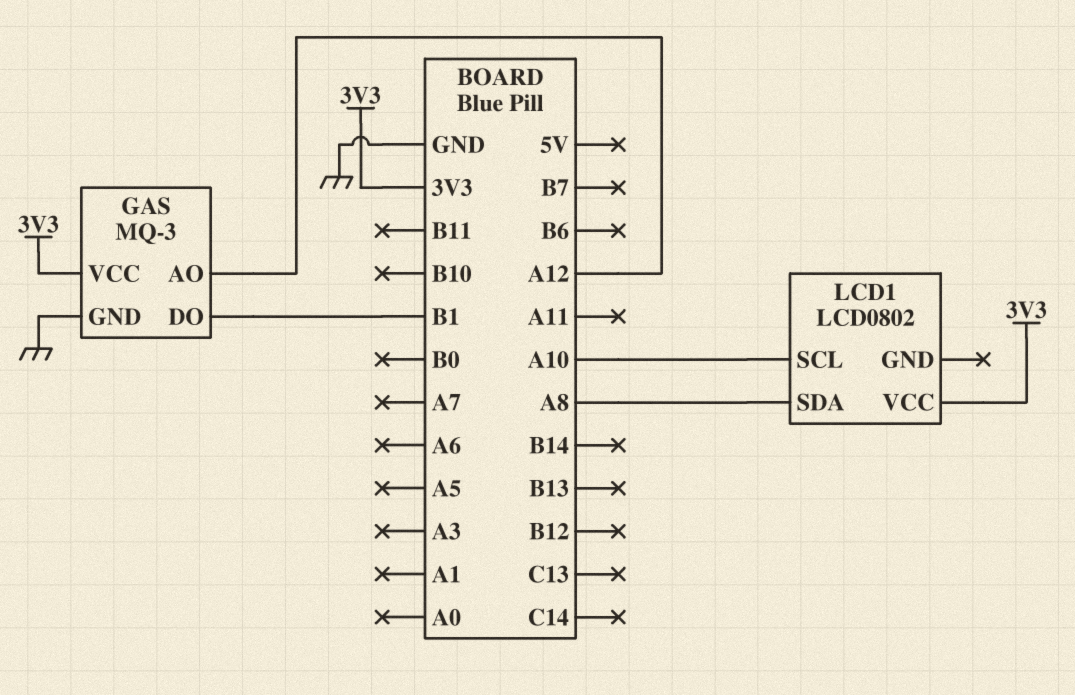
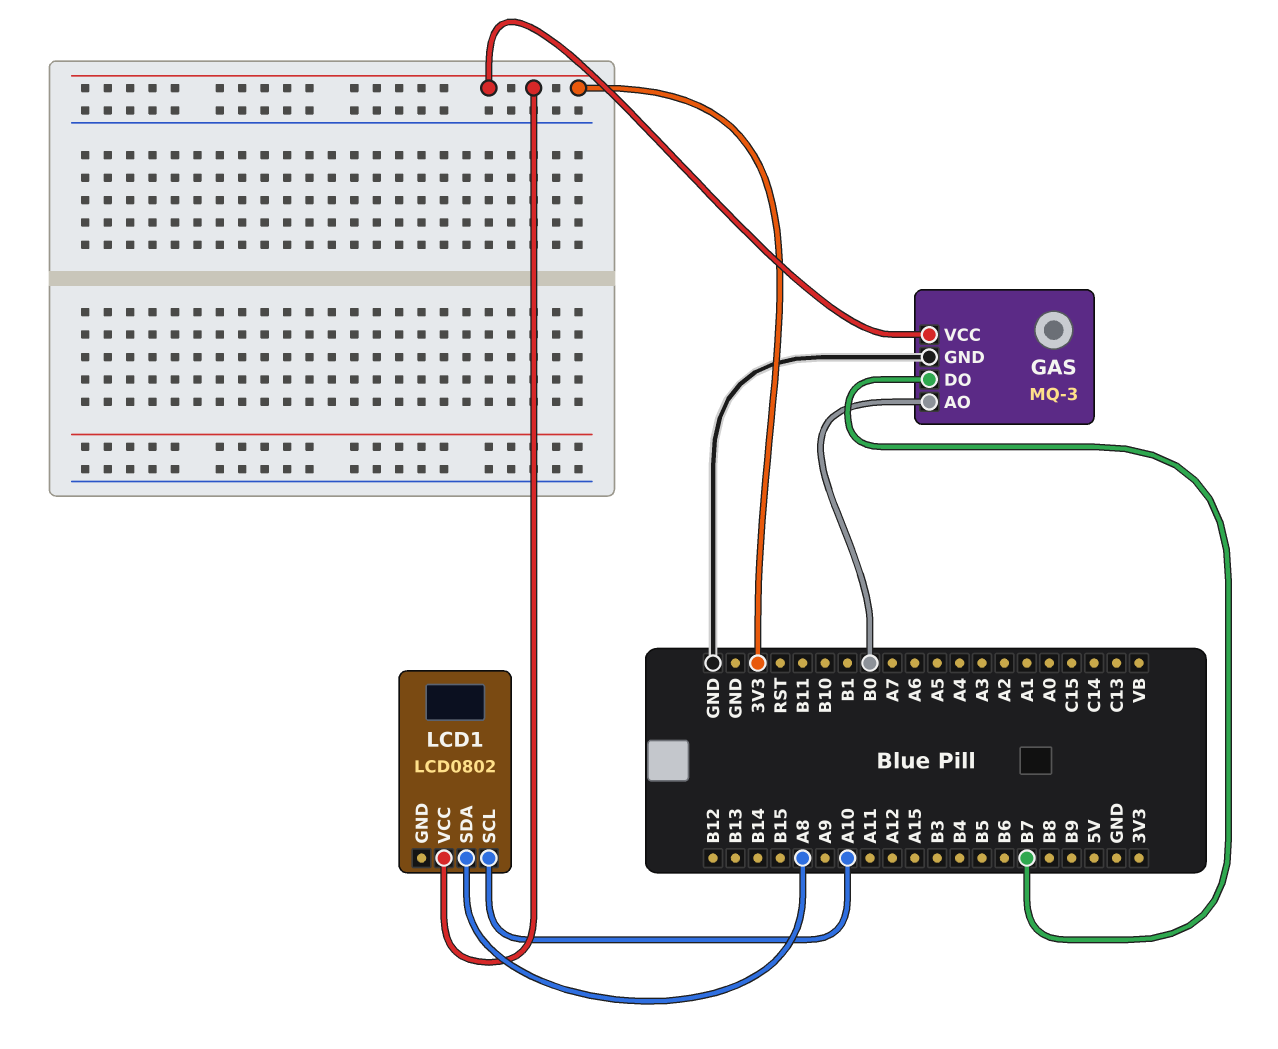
GAS pin AO: A12 -> B0
GAS pin DO: B1 -> B7

